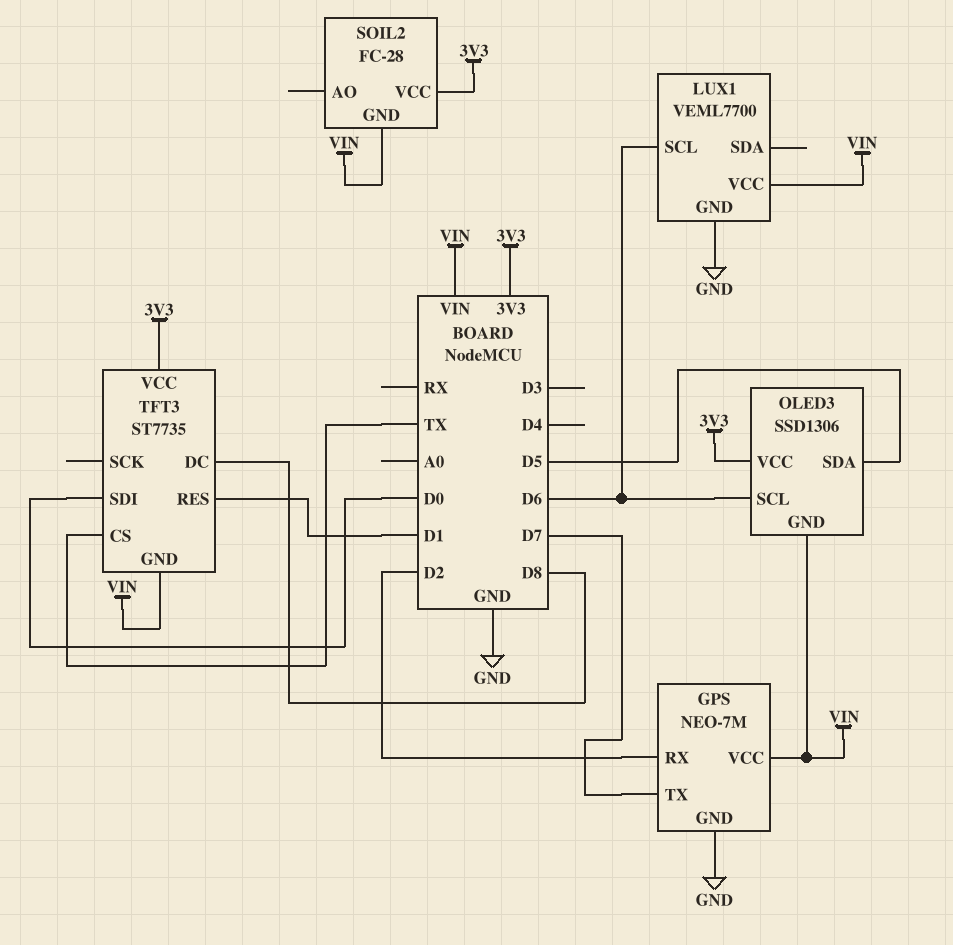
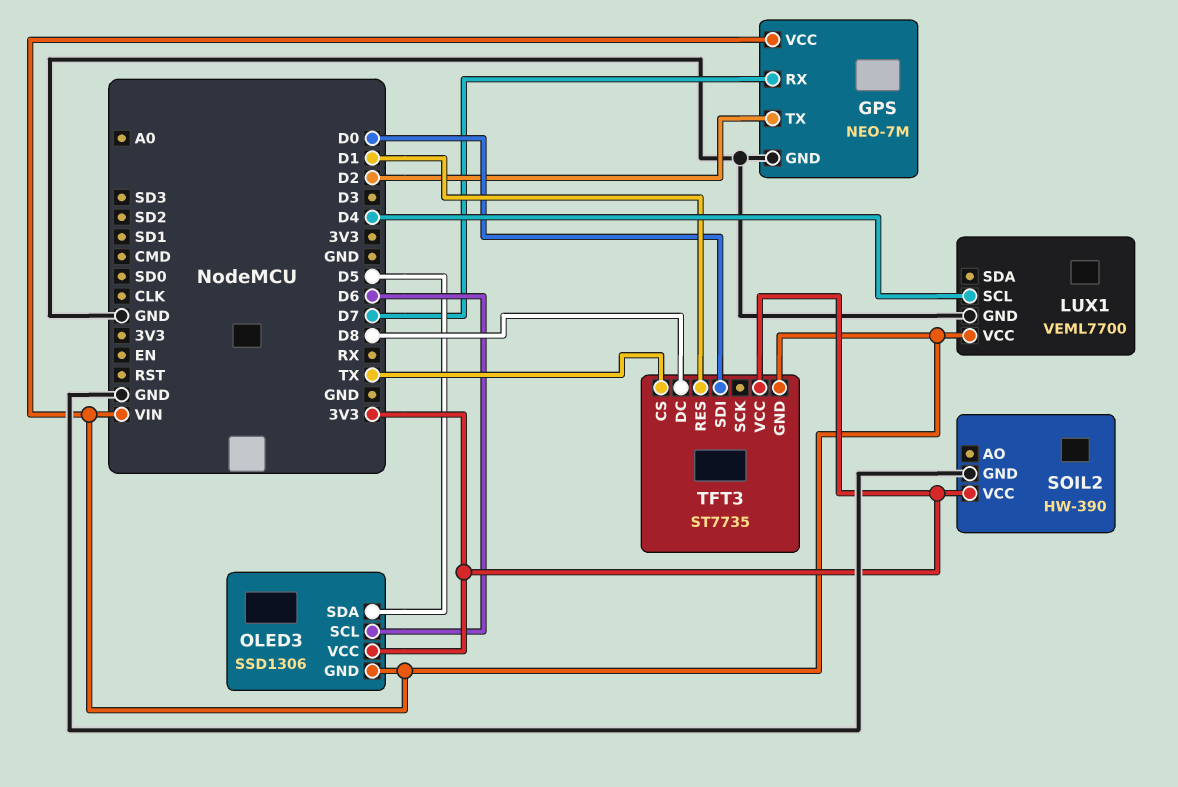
GPS pin RX: D2 -> D7
GPS pin TX: D7 -> D2
LUX1 pin SCL: D6 -> D4
SOIL2: FC-28 -> HW-390
SOIL2 pin GND: VIN -> GND

